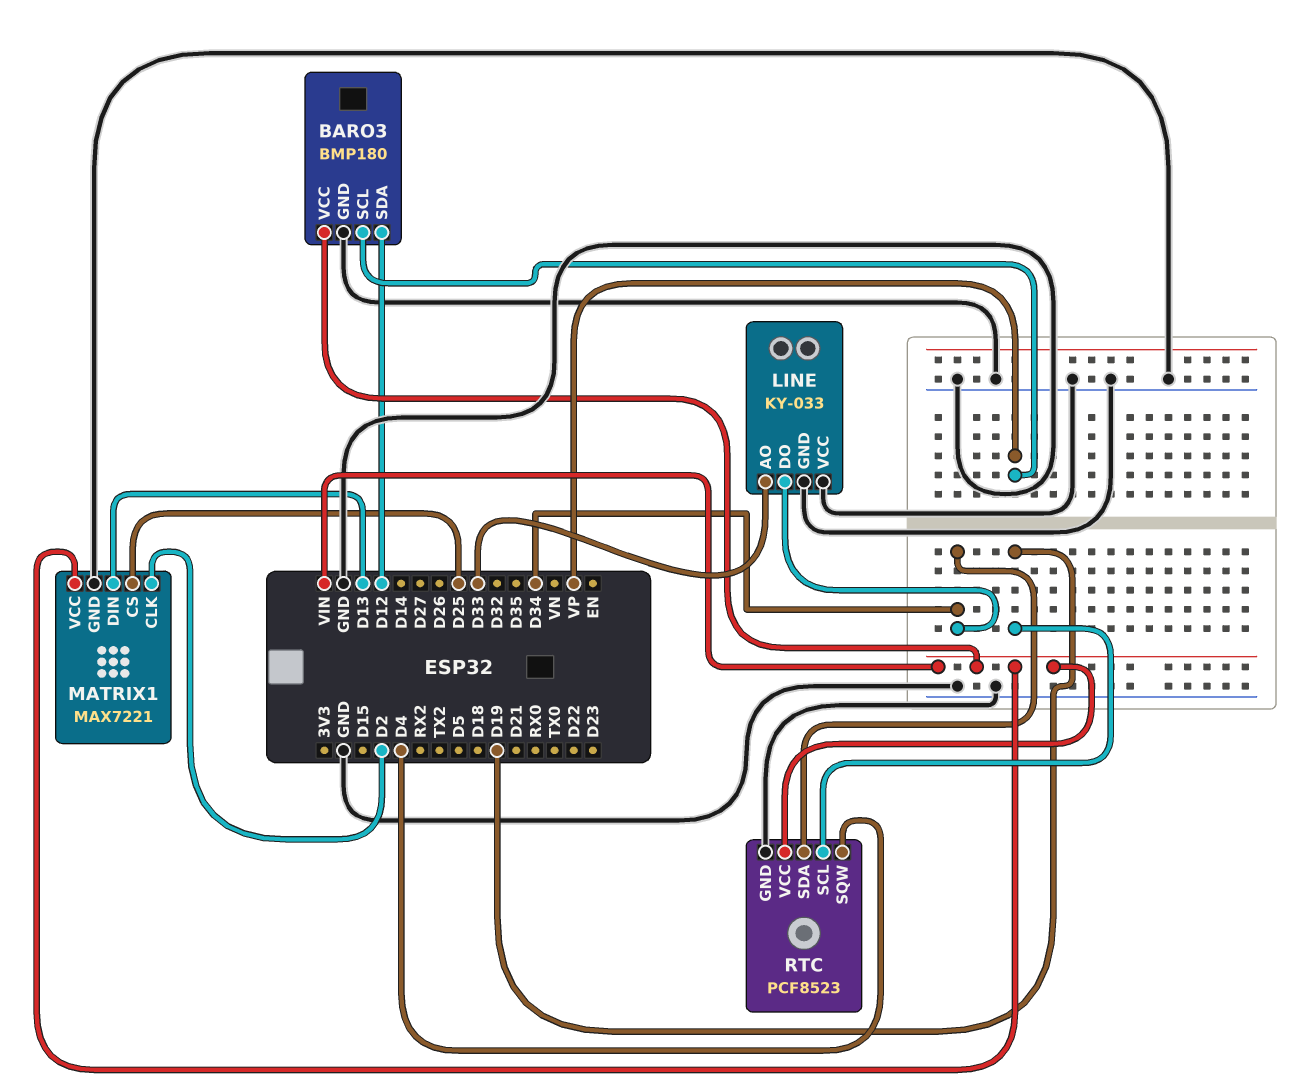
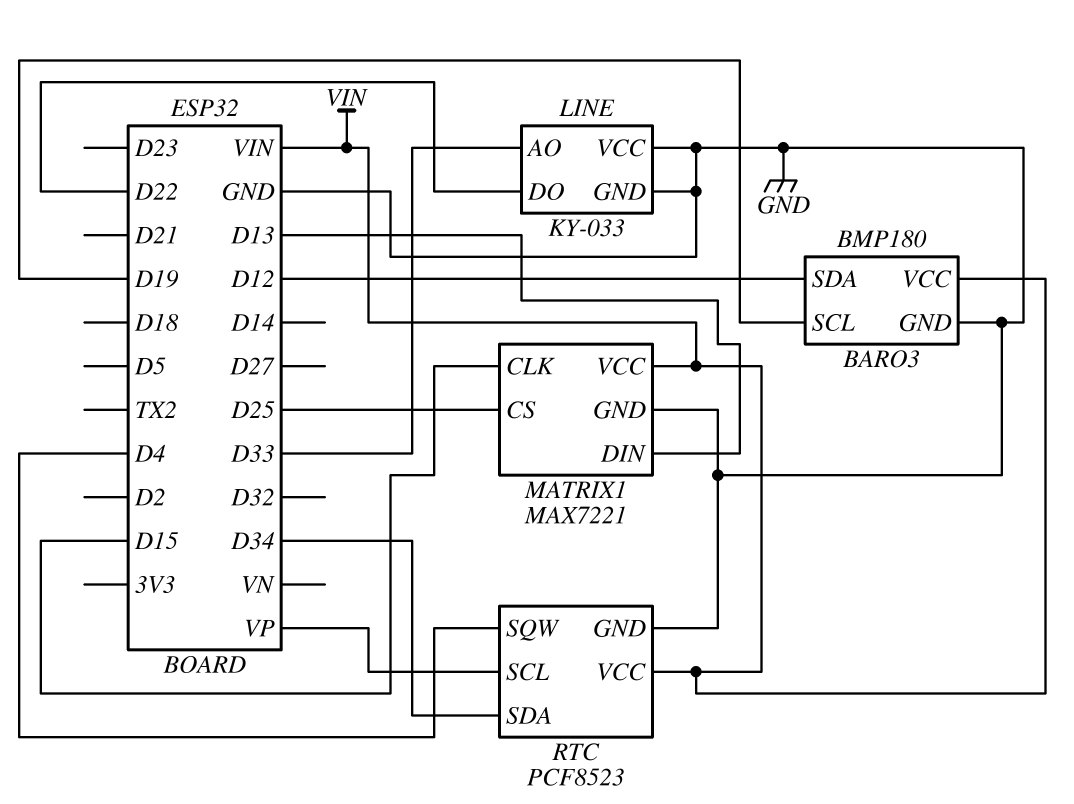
BARO3 pin SCL: VP -> D19
LINE pin DO: D34 -> D22
MATRIX1 pin CLK: D2 -> D15
RTC pin SCL: D19 -> VP

